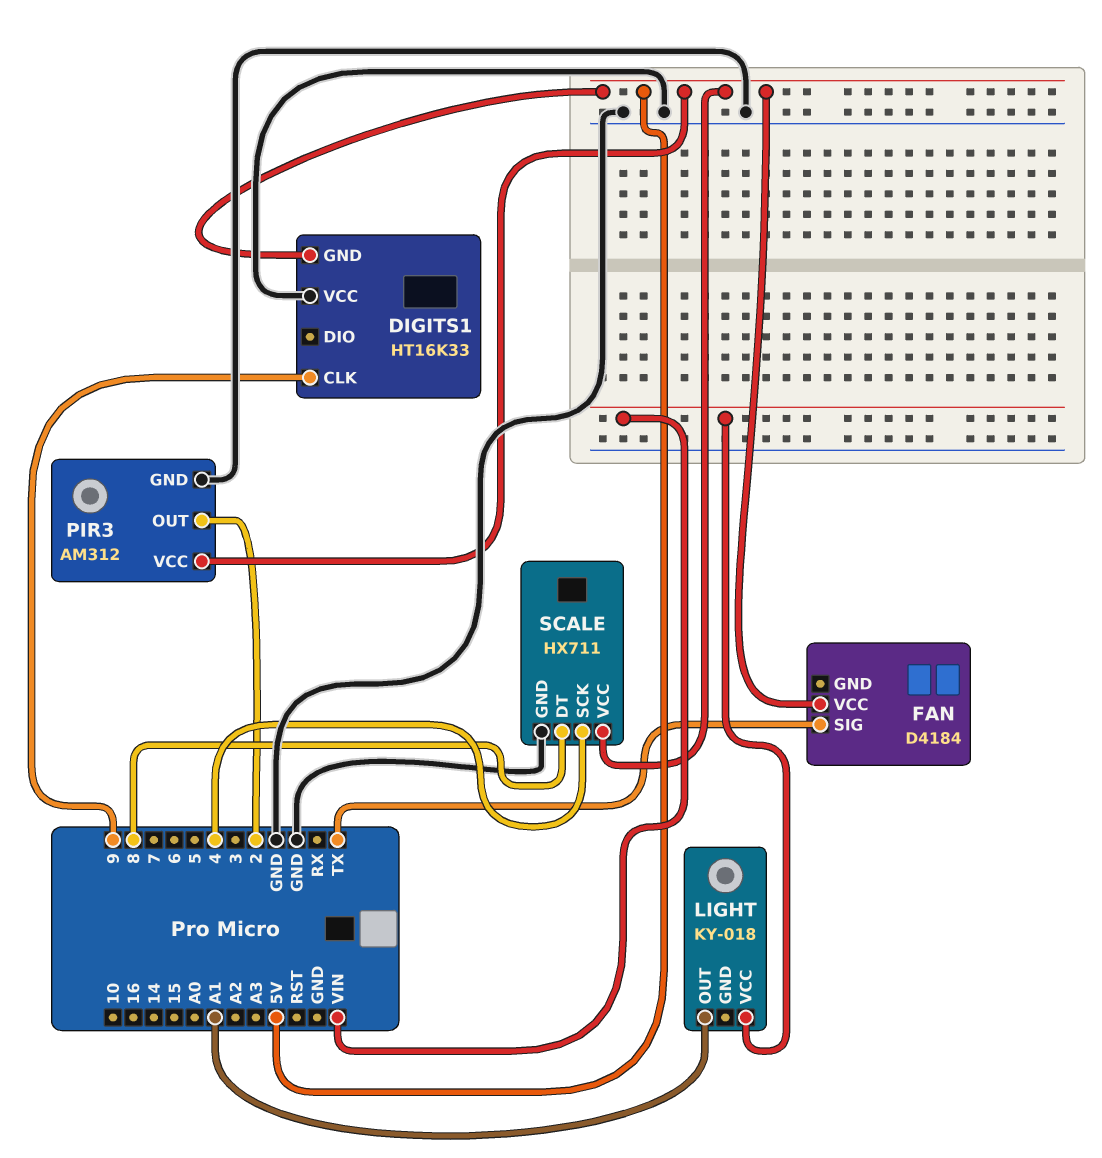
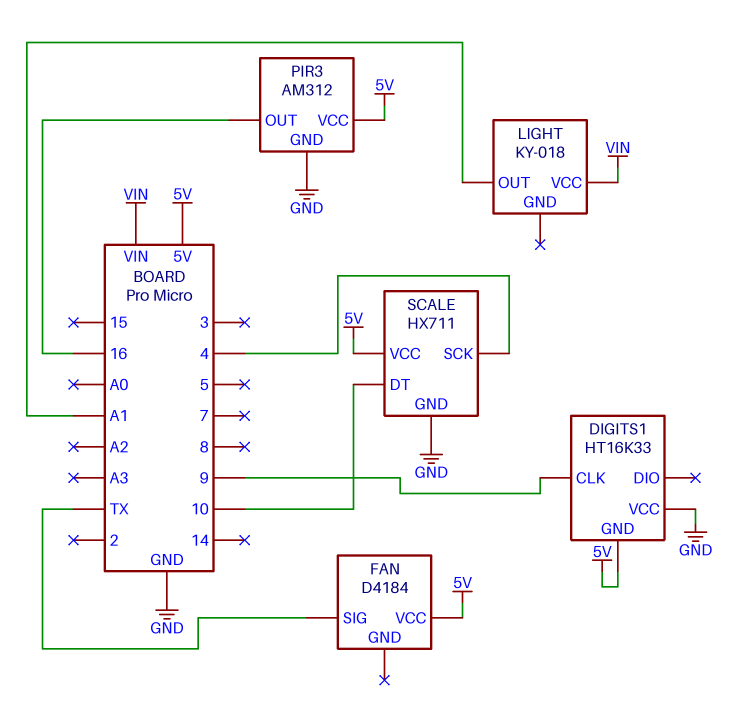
PIR3 pin OUT: 2 -> 16
SCALE pin DT: 8 -> 10

